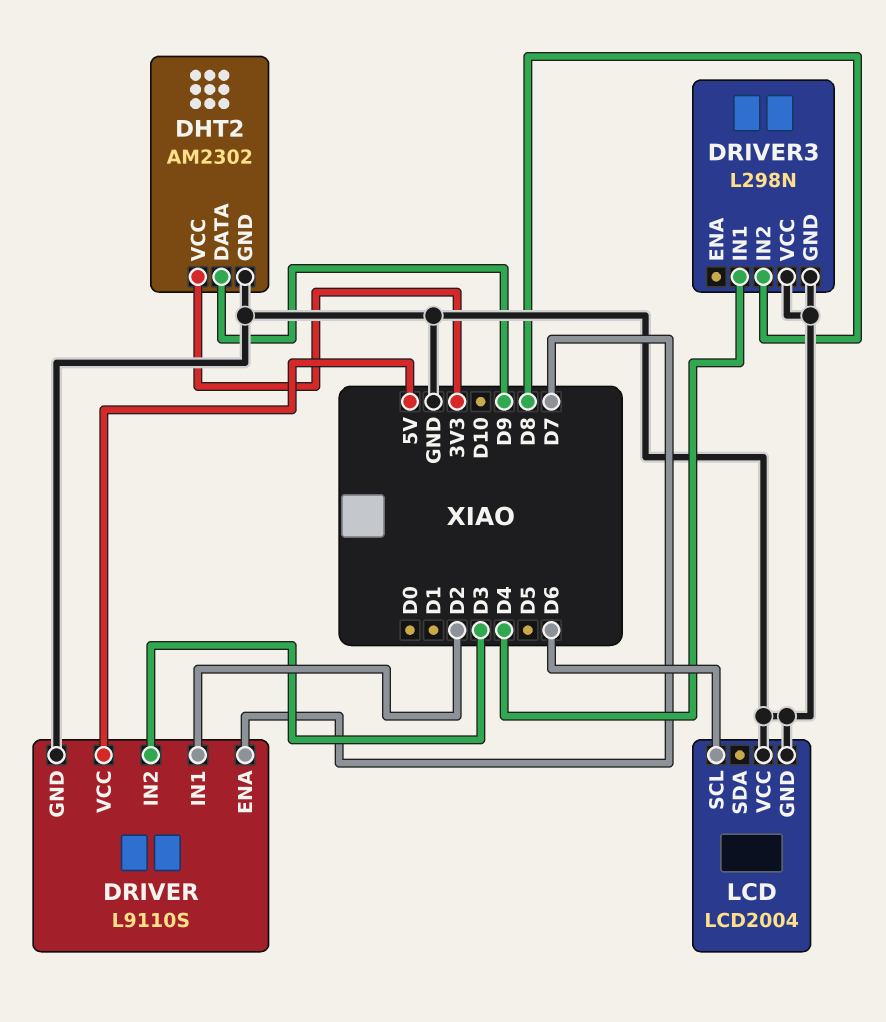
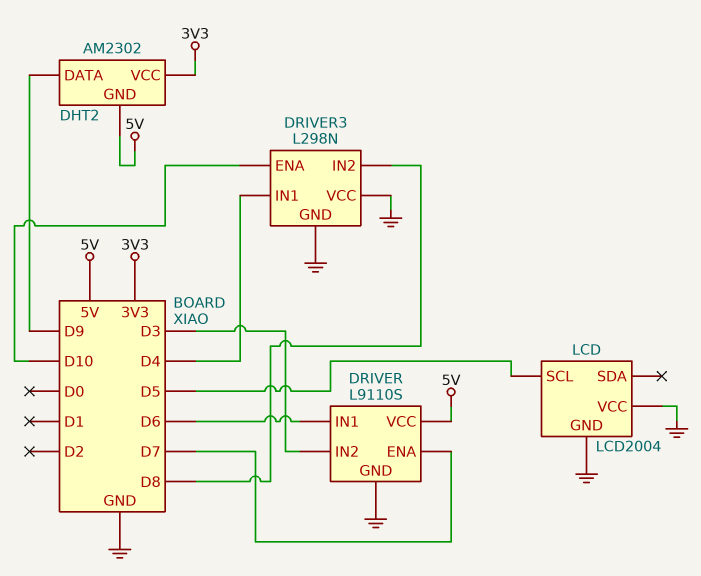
DHT2 pin GND: GND -> 5V
DRIVER pin IN1: D2 -> D6
DRIVER3 pin ENA: none -> D10
LCD pin SCL: D6 -> D5

